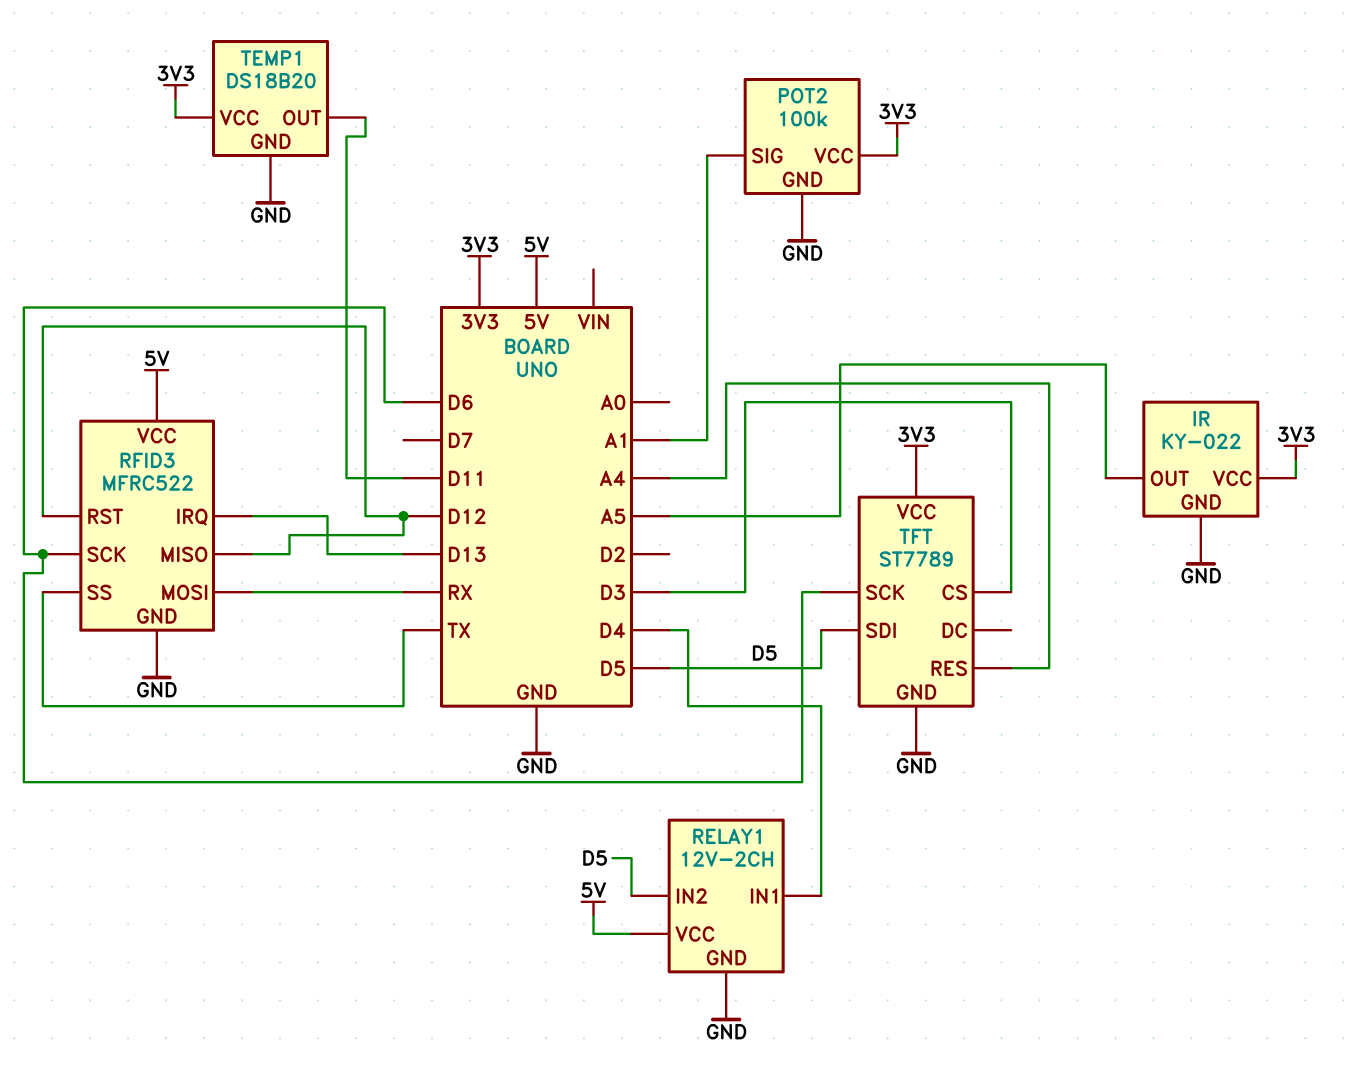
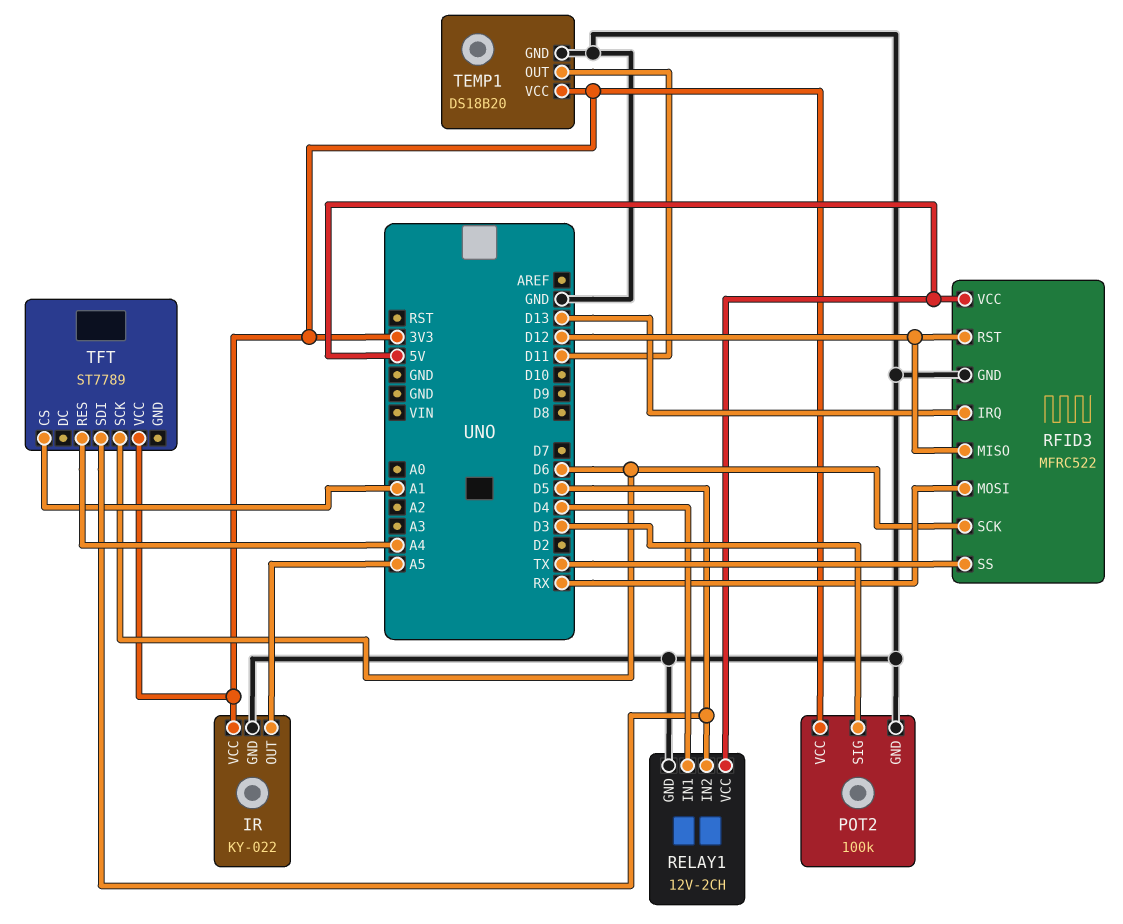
POT2 pin SIG: A1 -> D3
TFT pin CS: D3 -> A1
TFT pin GND: GND -> none

